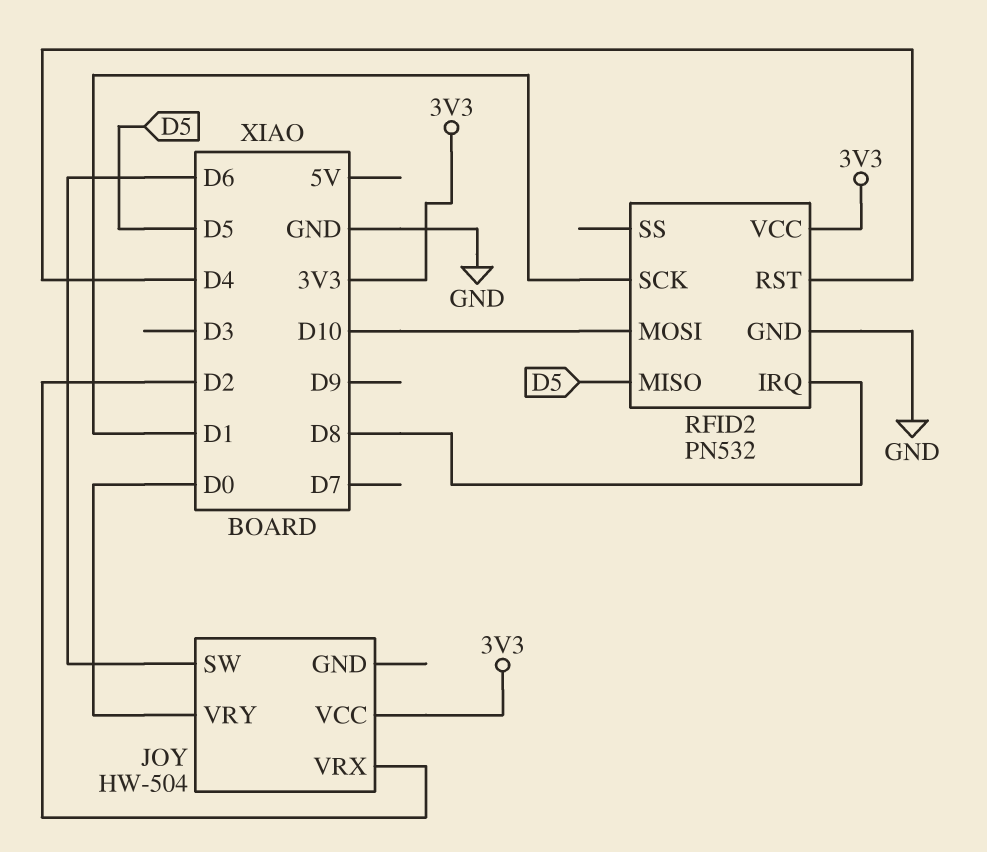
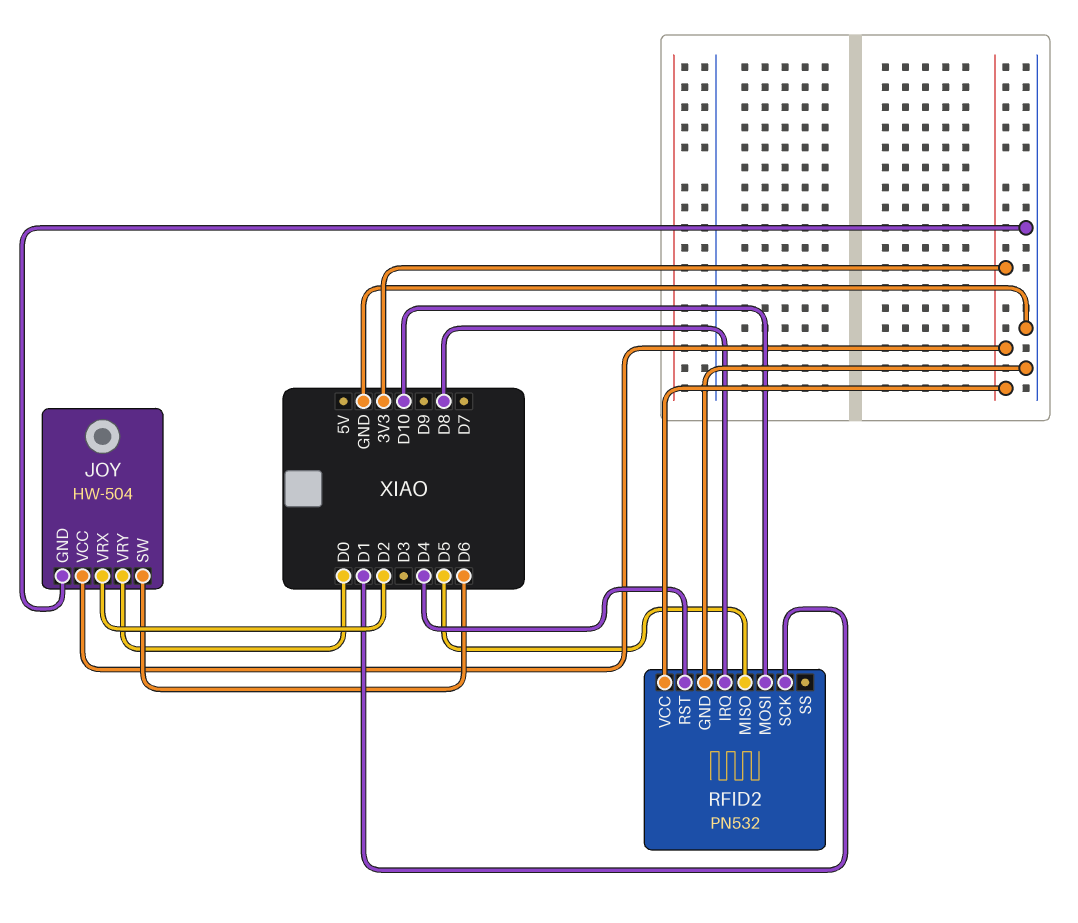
JOY pin GND: none -> GND

